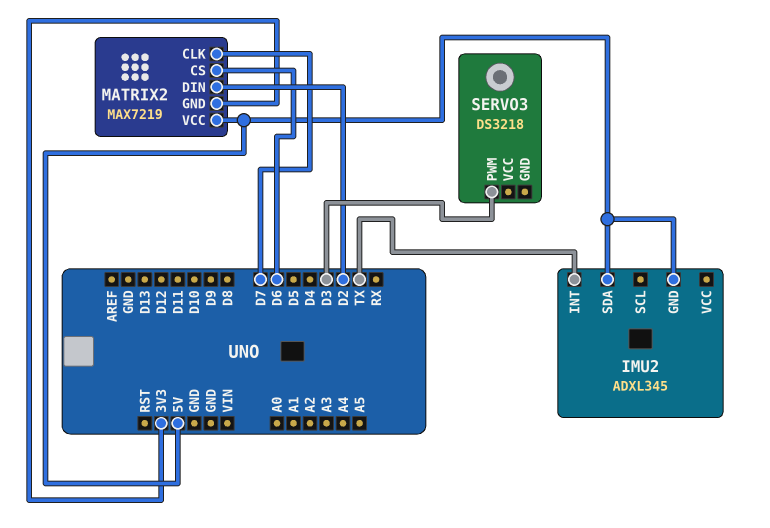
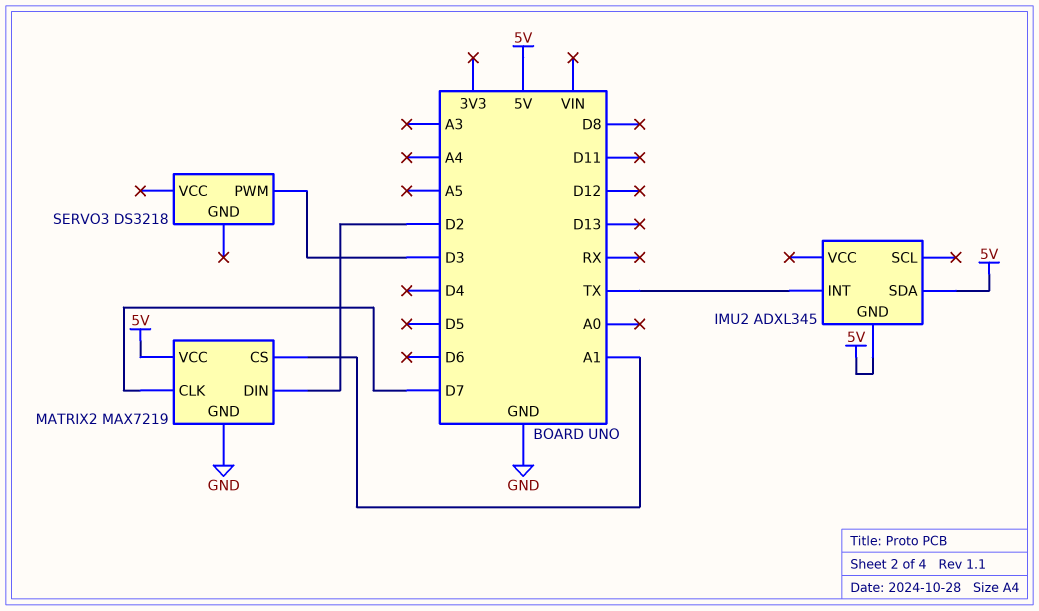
MATRIX2 pin CS: D6 -> A1
MATRIX2 pin GND: 3V3 -> GND

